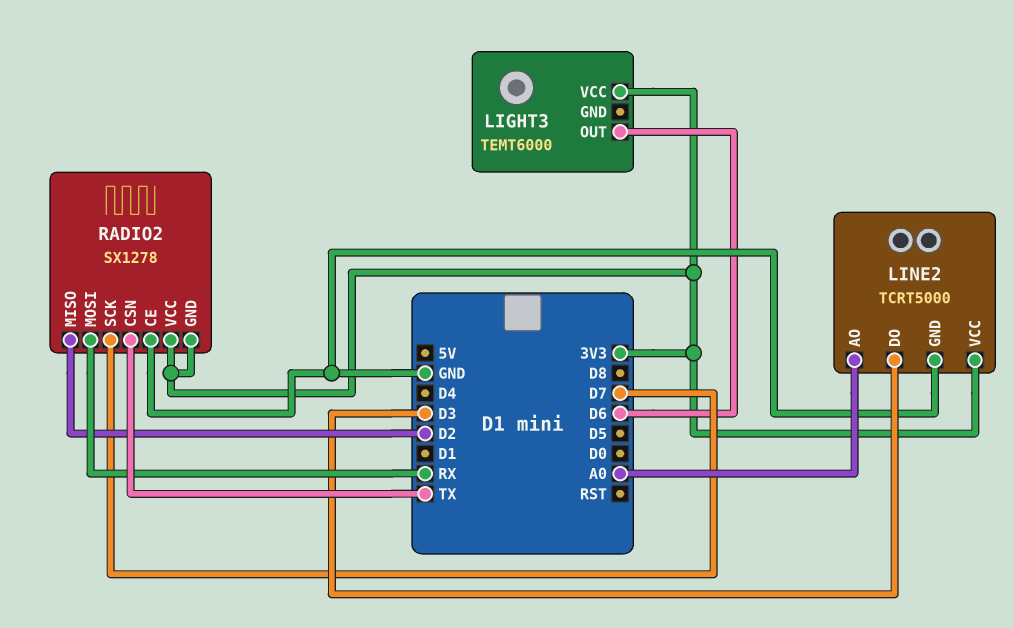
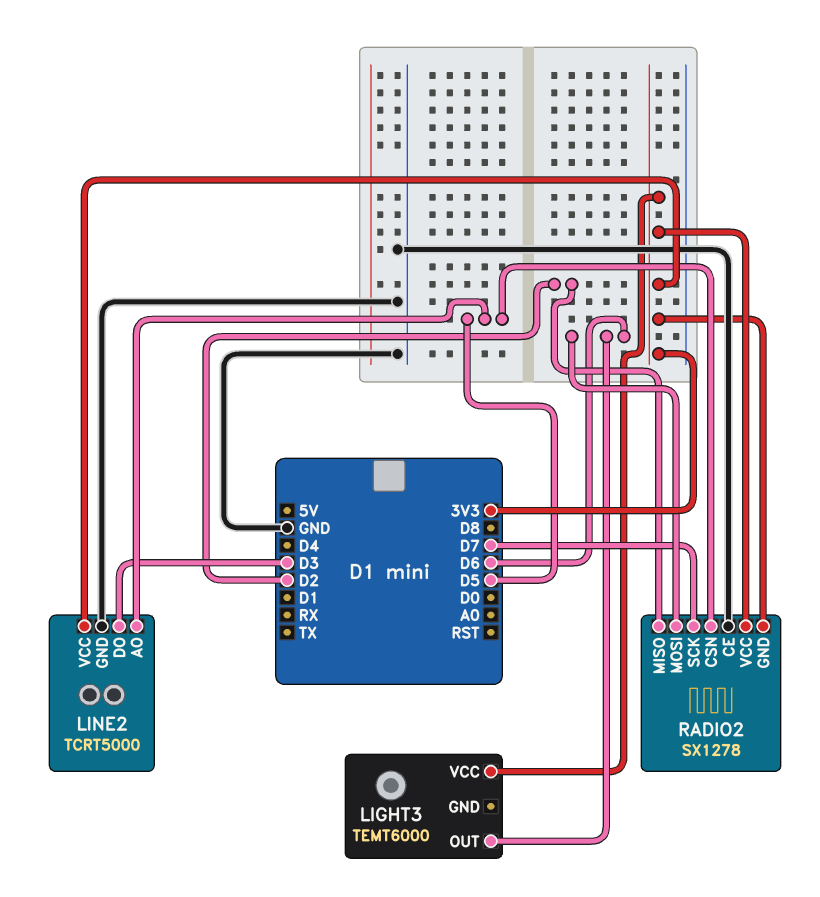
LINE2 pin AO: A0 -> D5
RADIO2 pin CSN: TX -> D5
RADIO2 pin MOSI: RX -> D6

